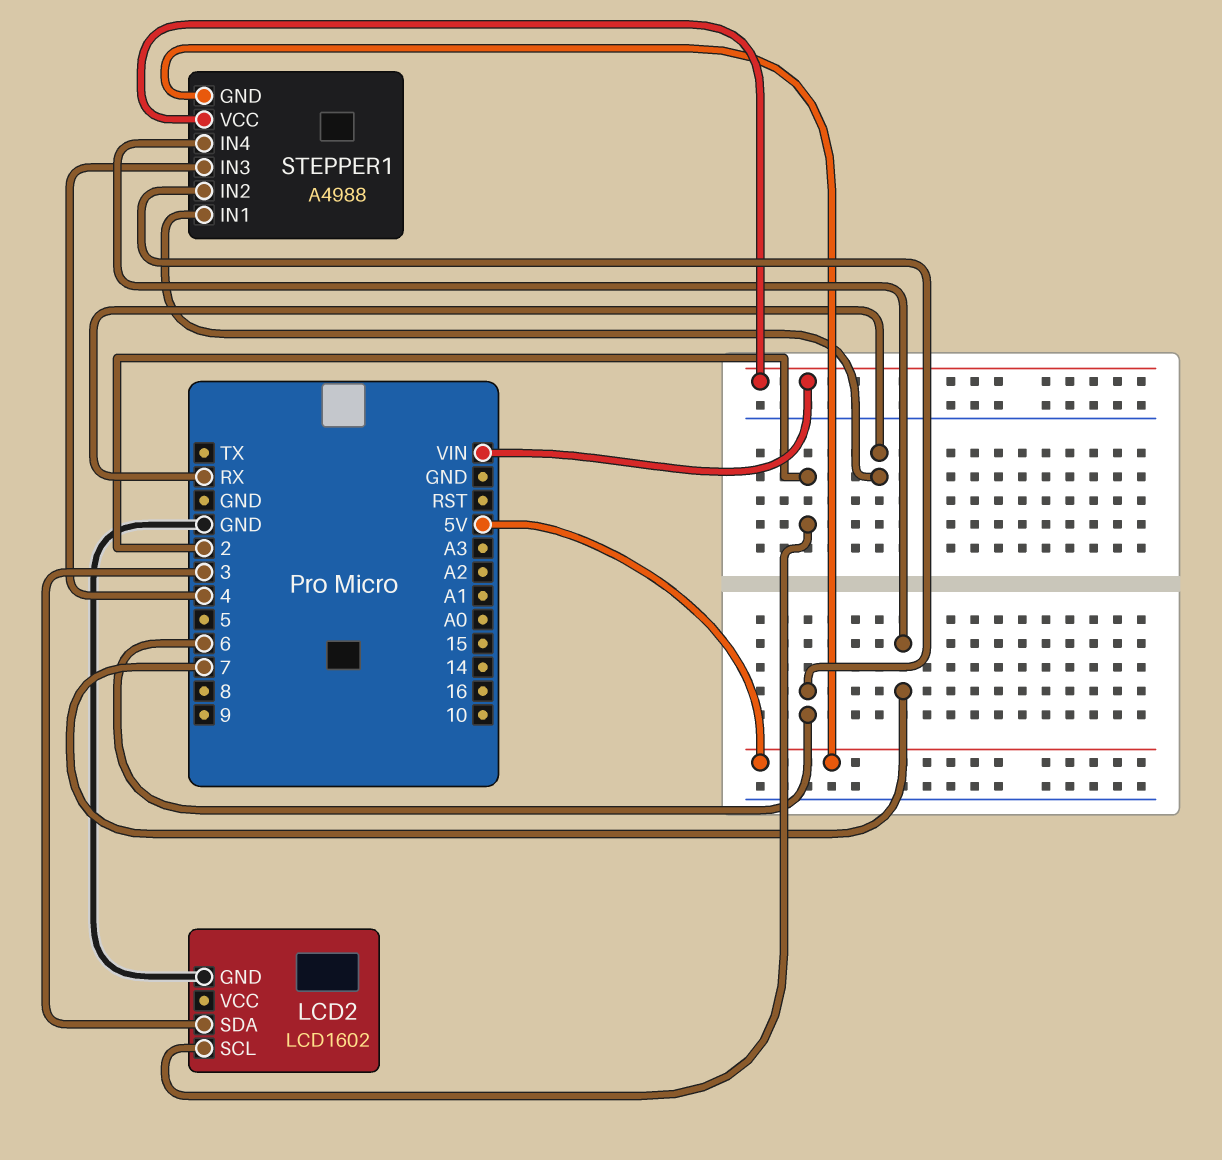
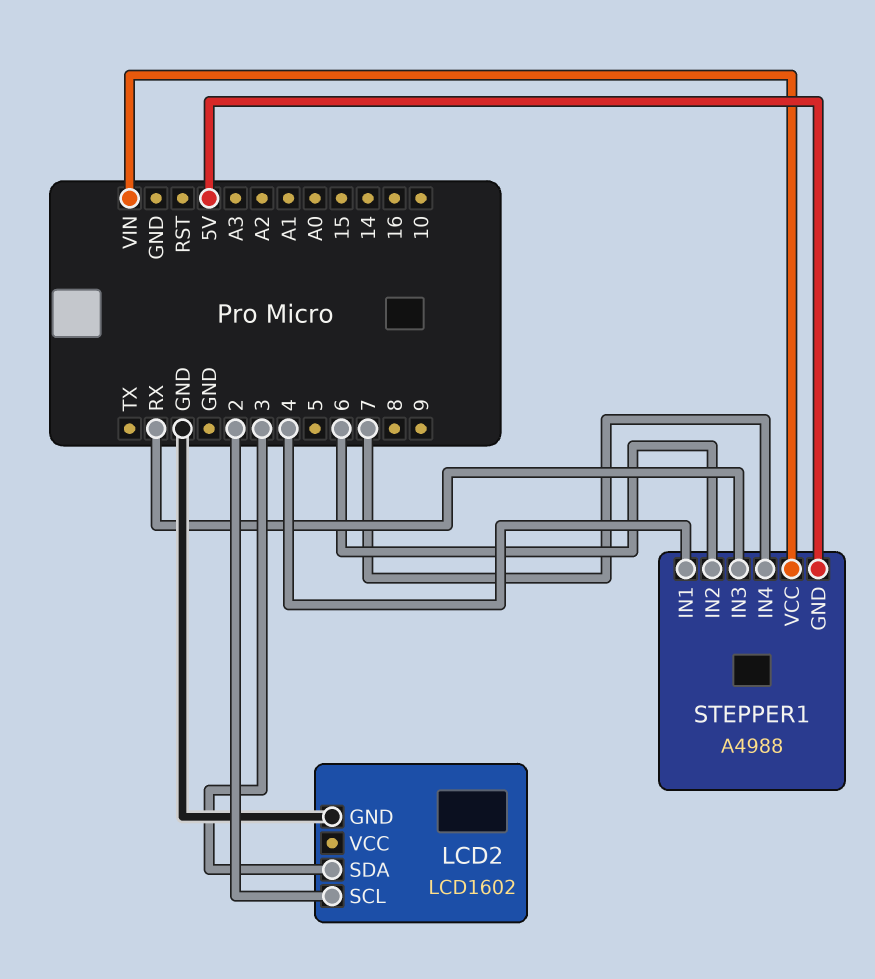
STEPPER1 pin IN1: RX -> 4
STEPPER1 pin IN3: 4 -> RX

